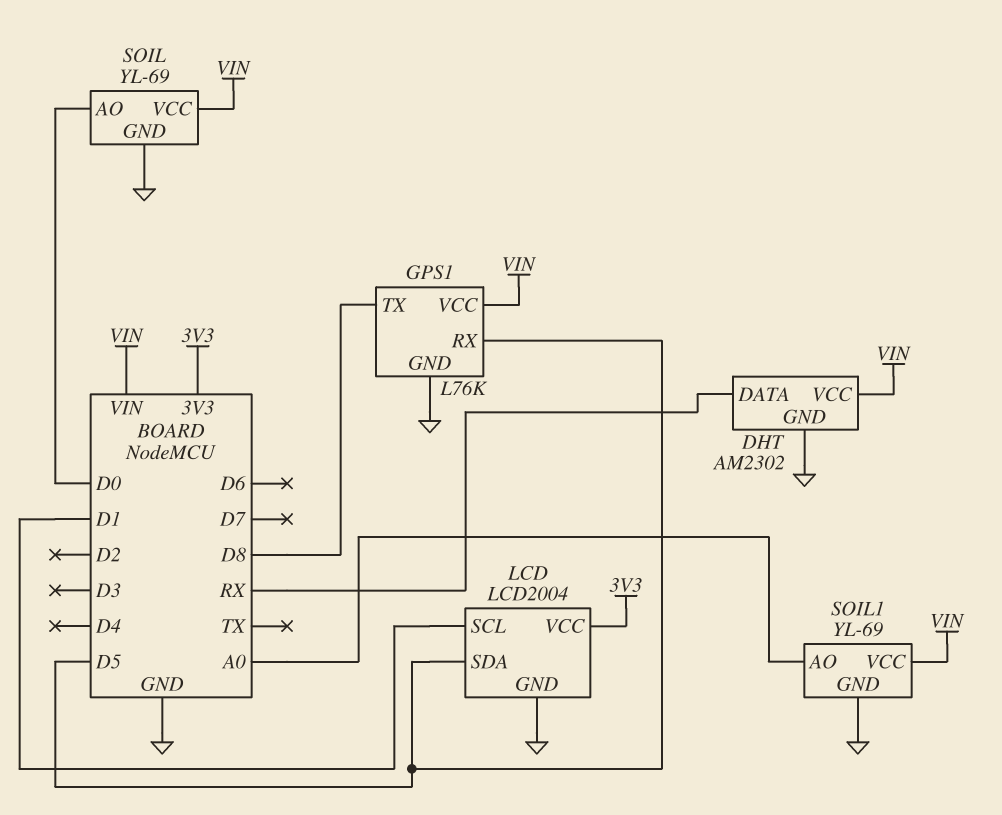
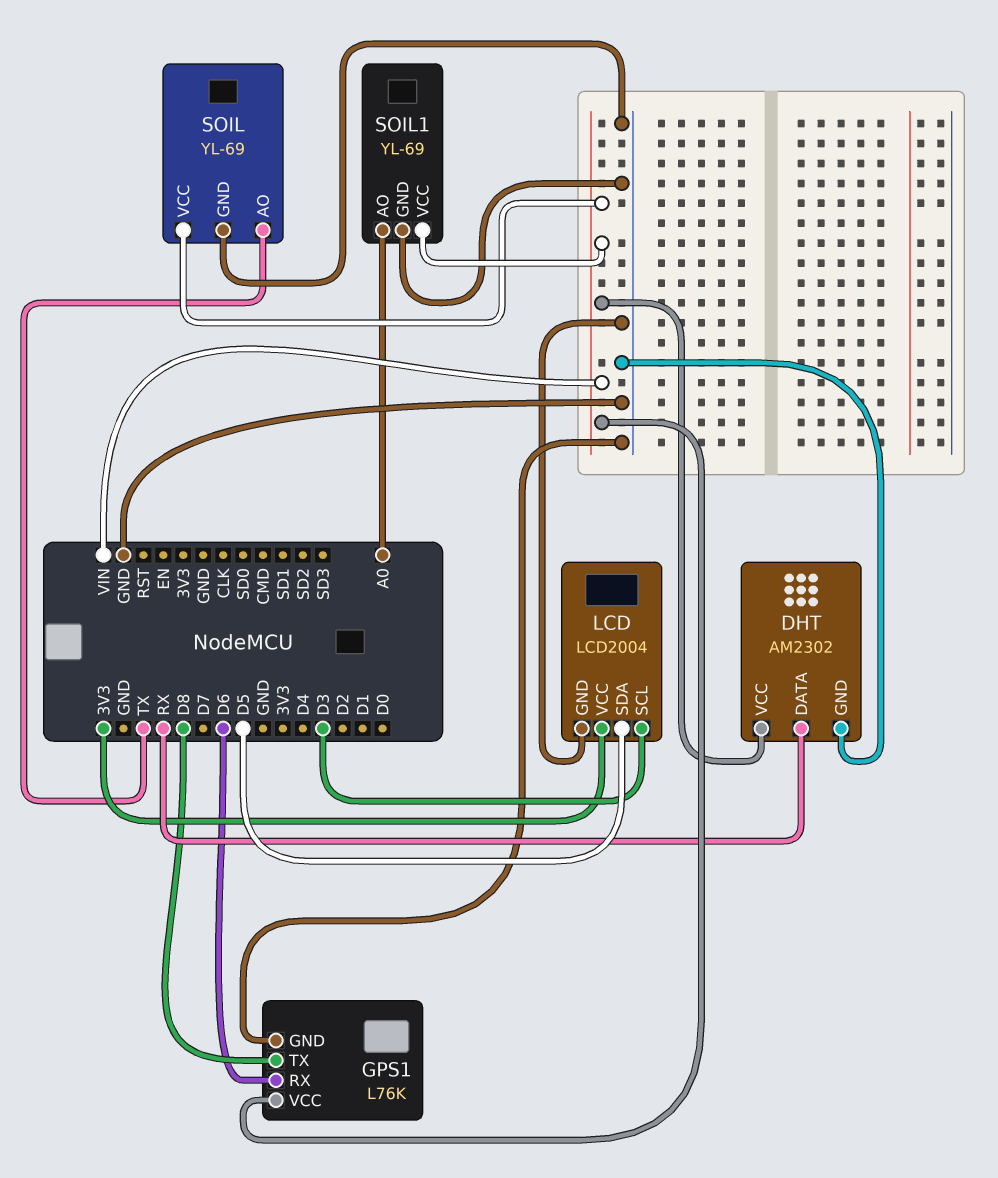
GPS1 pin RX: D5 -> D6
LCD pin SCL: D1 -> D3
SOIL pin AO: D0 -> TX

